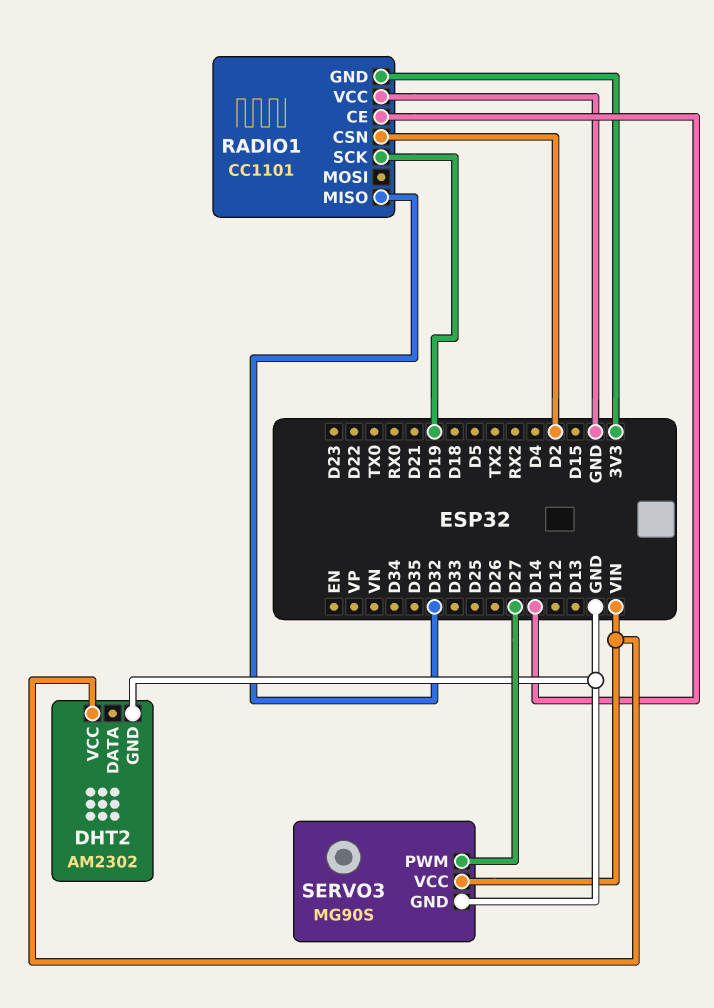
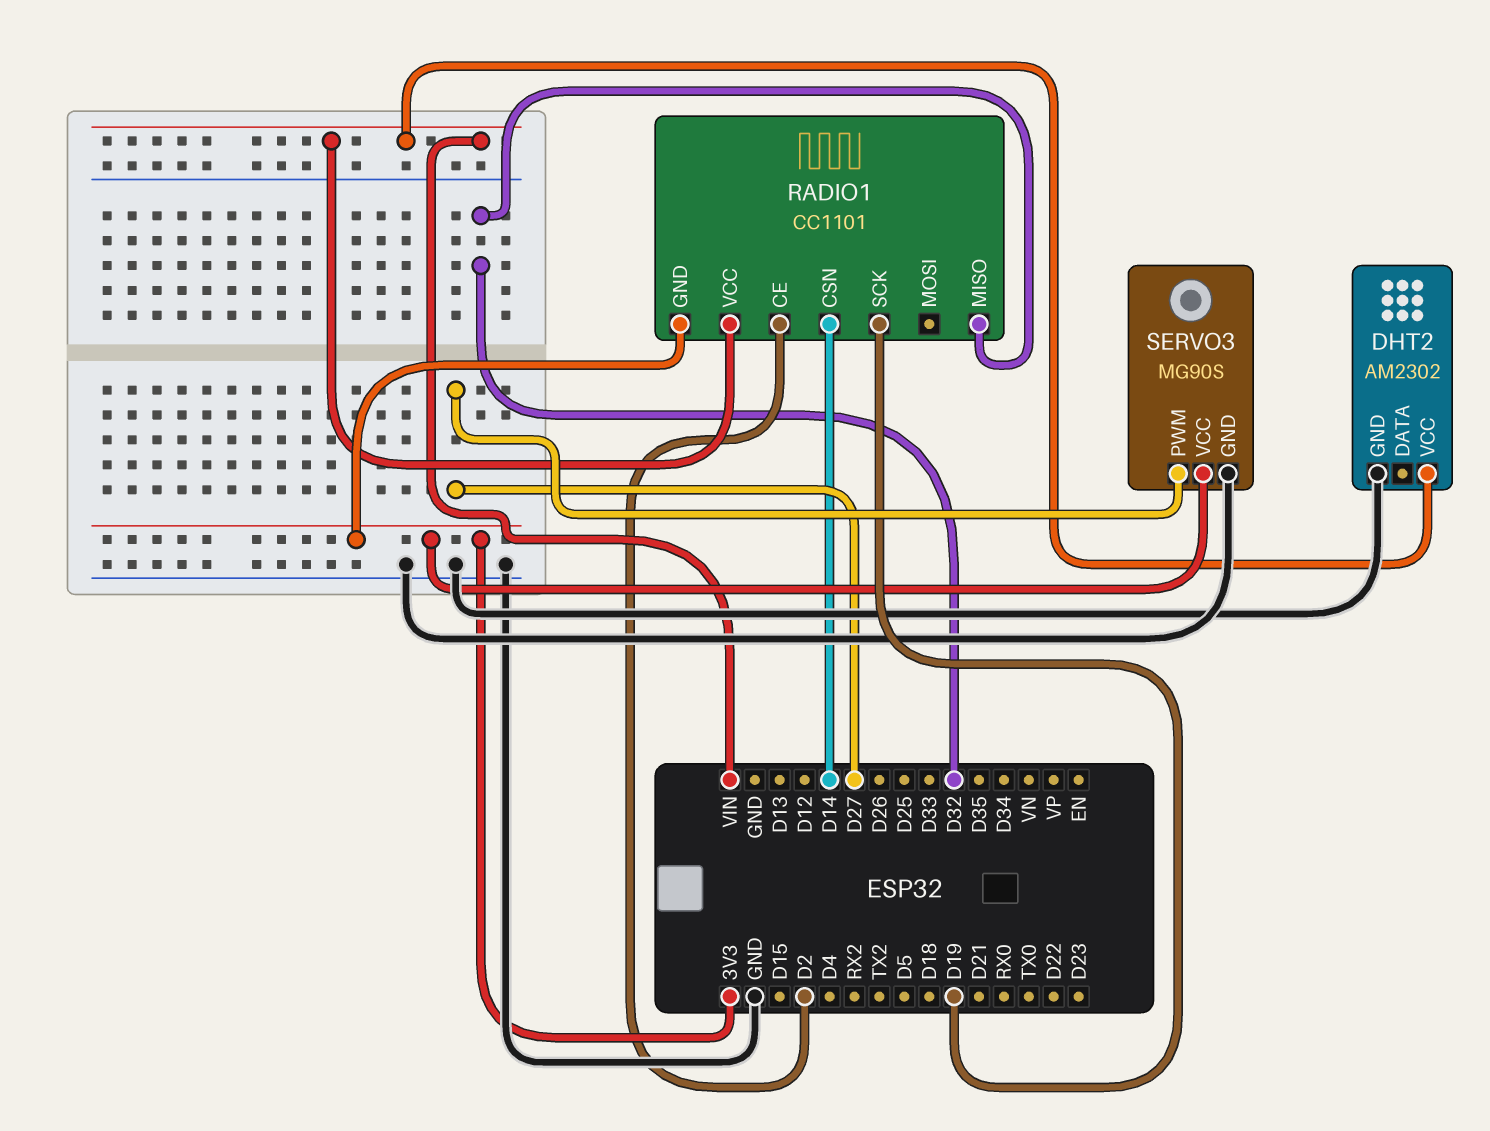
RADIO1 pin CE: D14 -> D2
RADIO1 pin CSN: D2 -> D14
RADIO1 pin VCC: GND -> VIN
SERVO3 pin VCC: VIN -> 3V3

